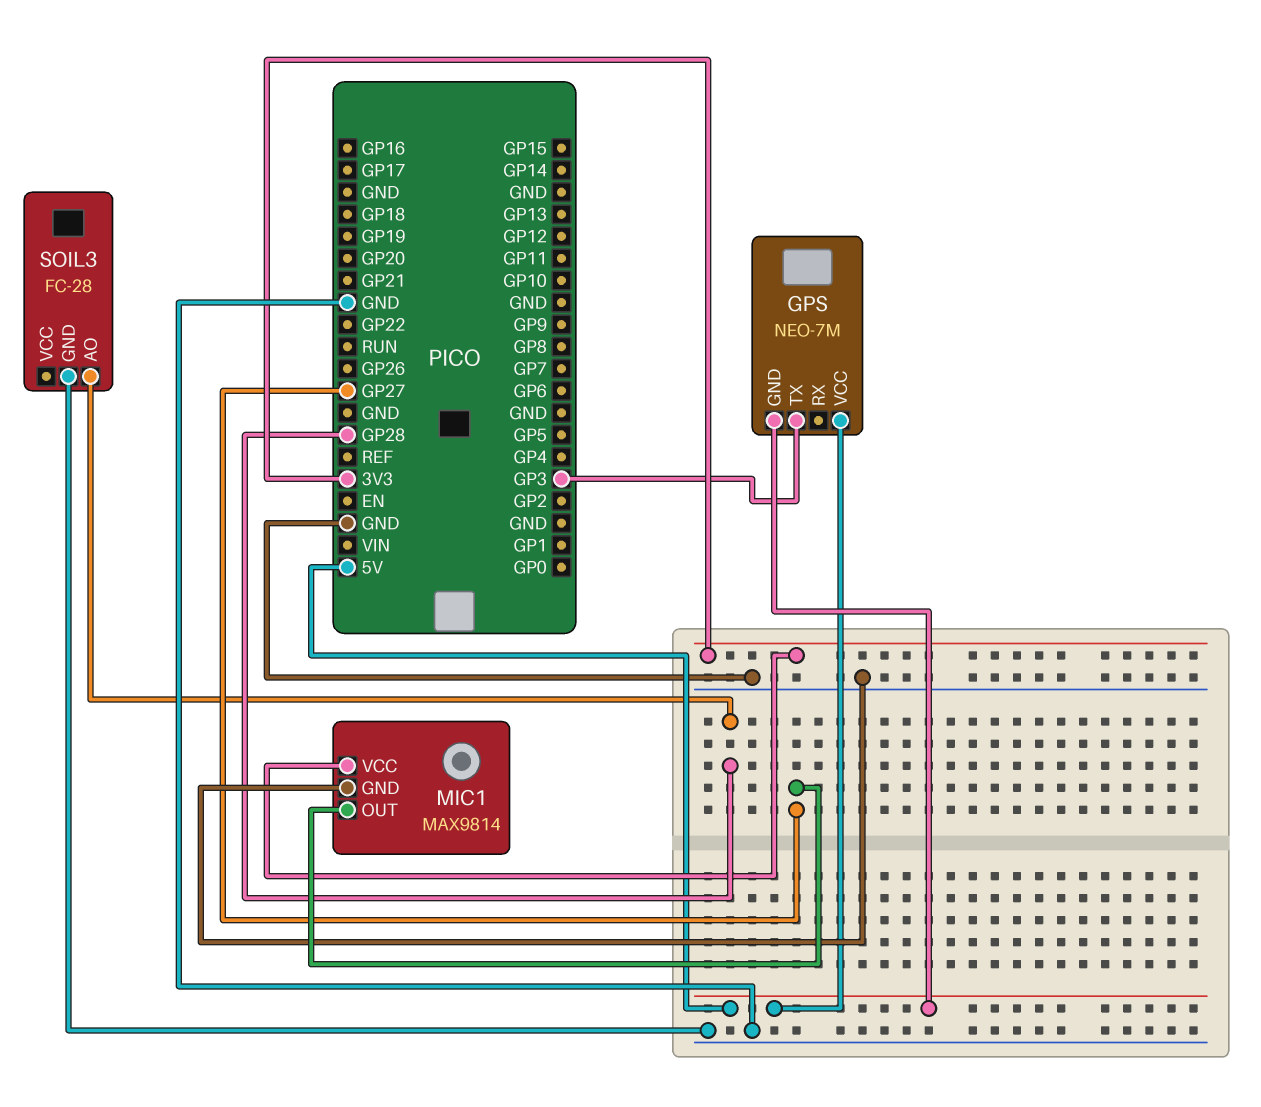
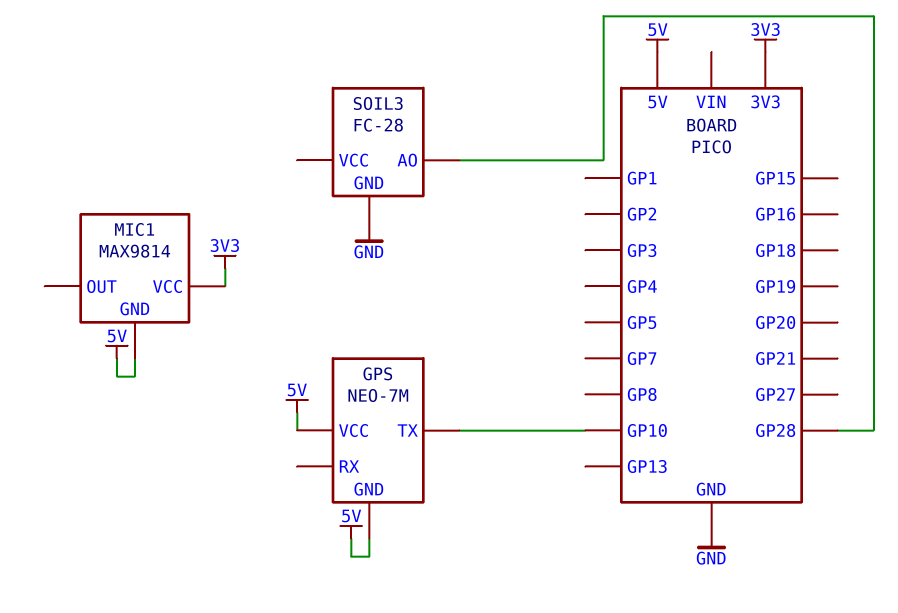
GPS pin TX: GP3 -> GP10
MIC1 pin GND: GND -> 5V
MIC1 pin OUT: GP27 -> none

